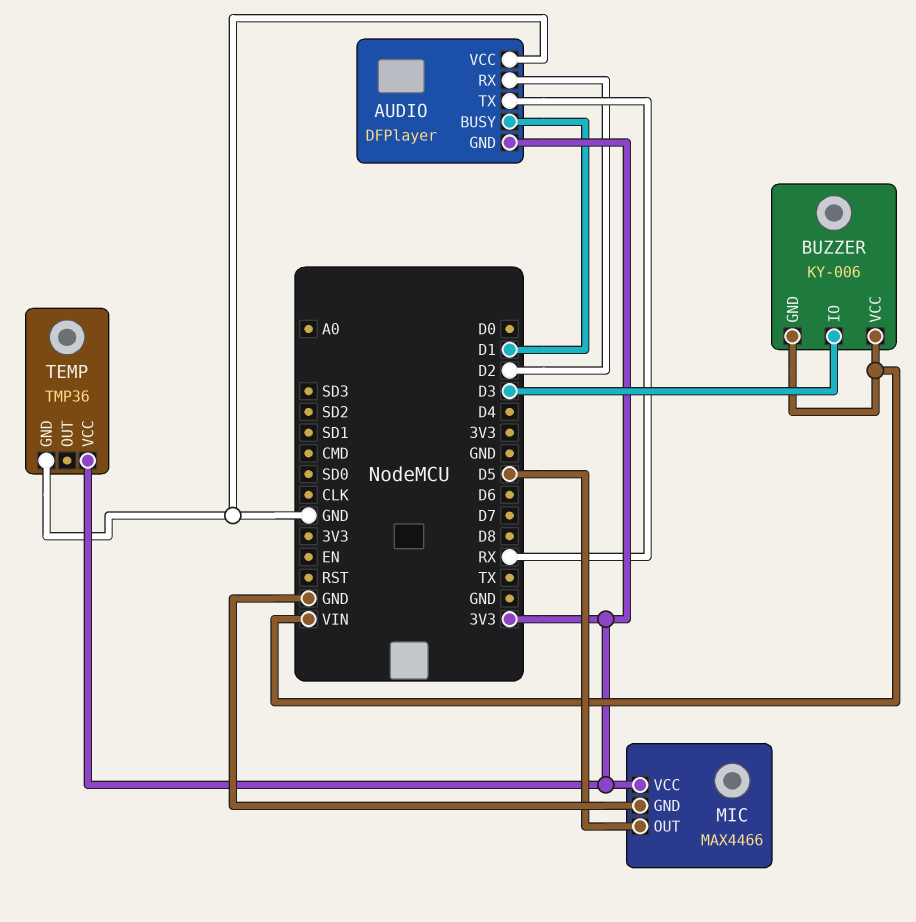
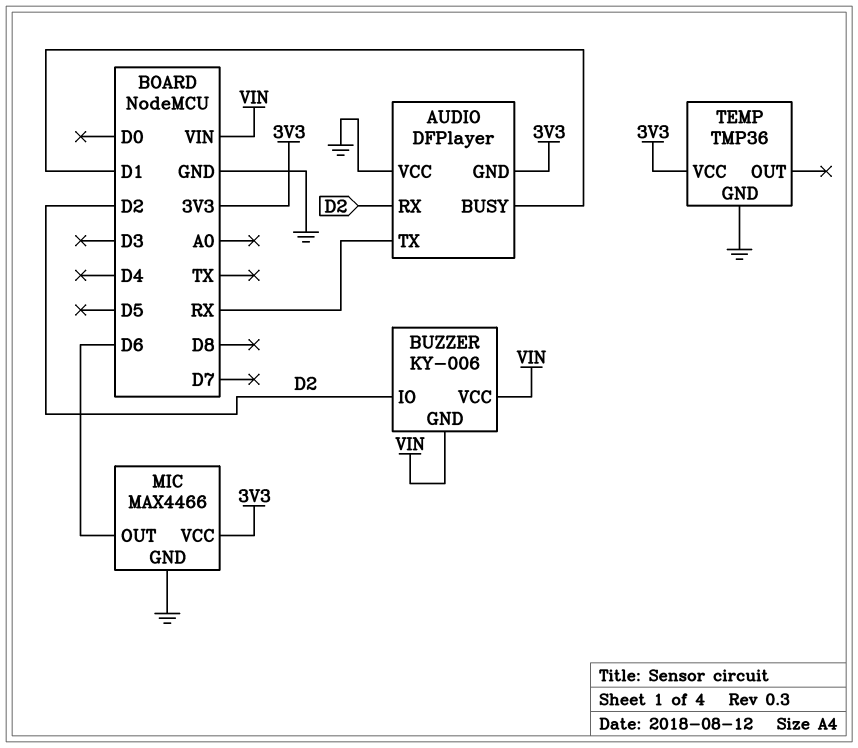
BUZZER pin IO: D3 -> D2
MIC pin OUT: D5 -> D6

